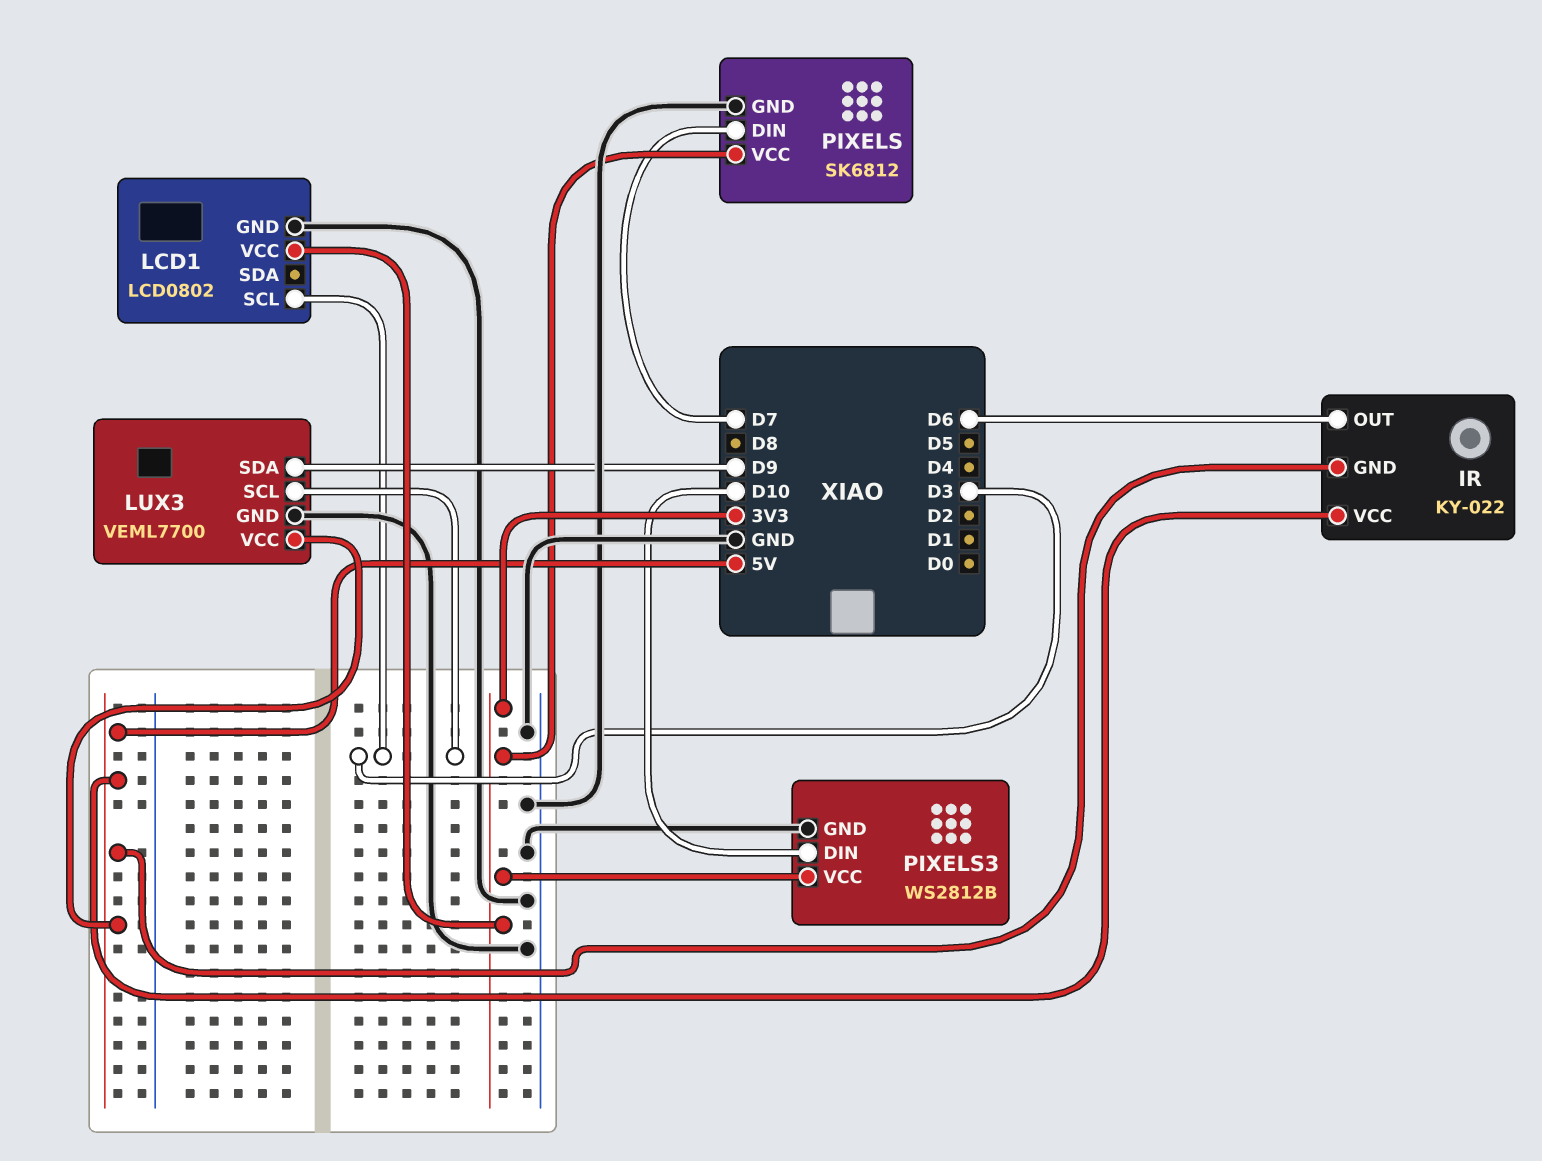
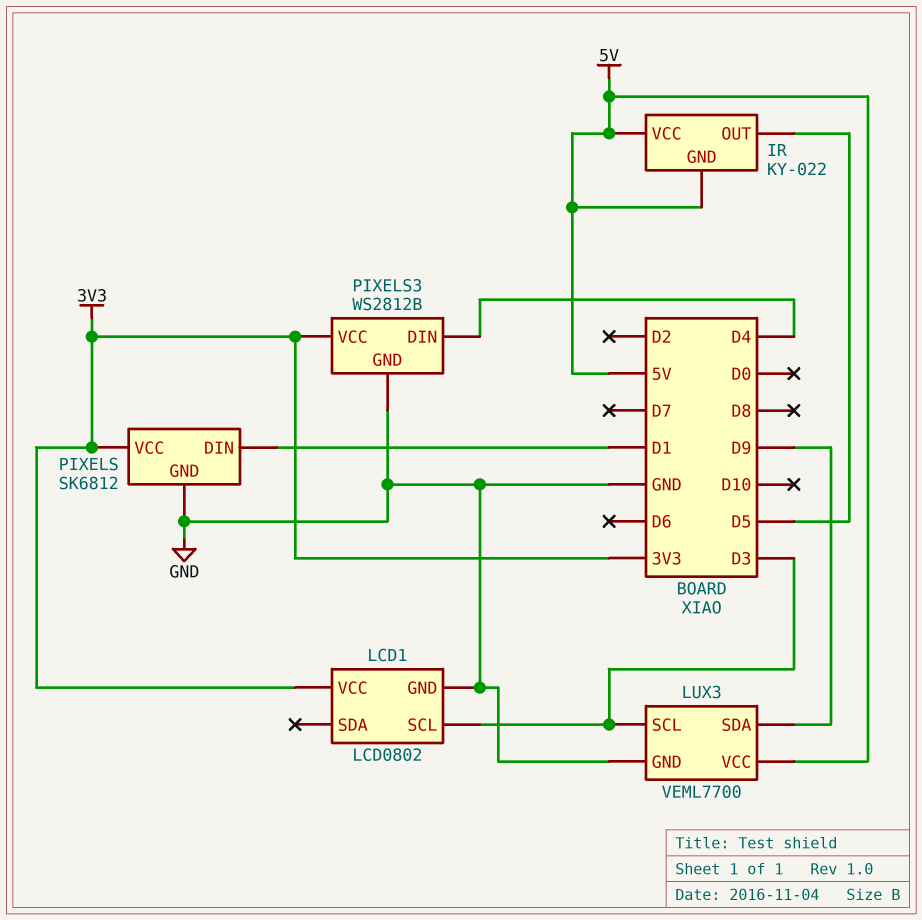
IR pin OUT: D6 -> D5
PIXELS pin DIN: D7 -> D1
PIXELS3 pin DIN: D10 -> D4

